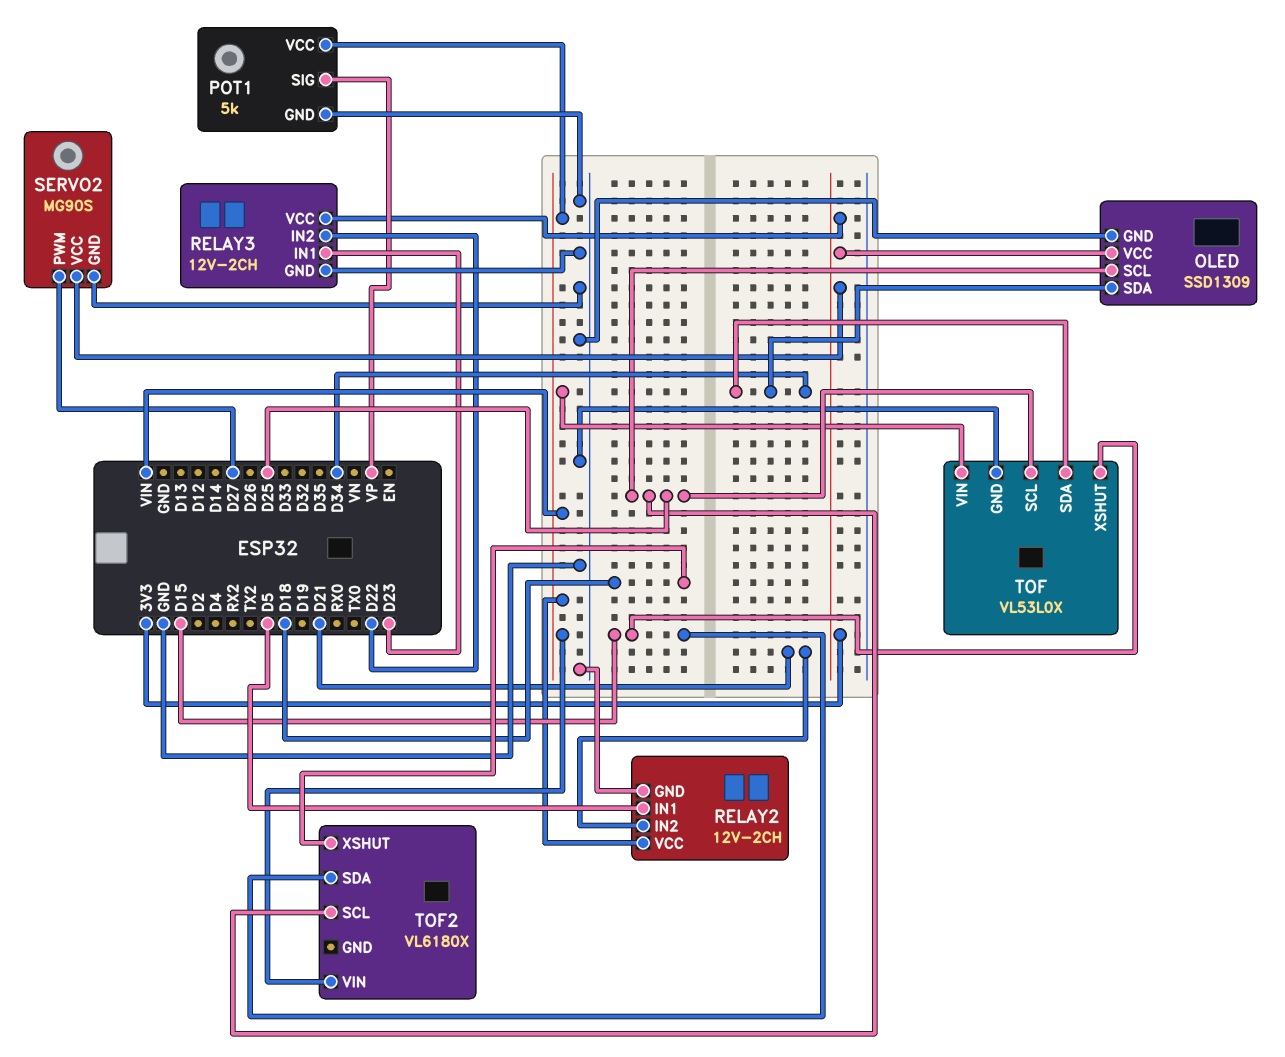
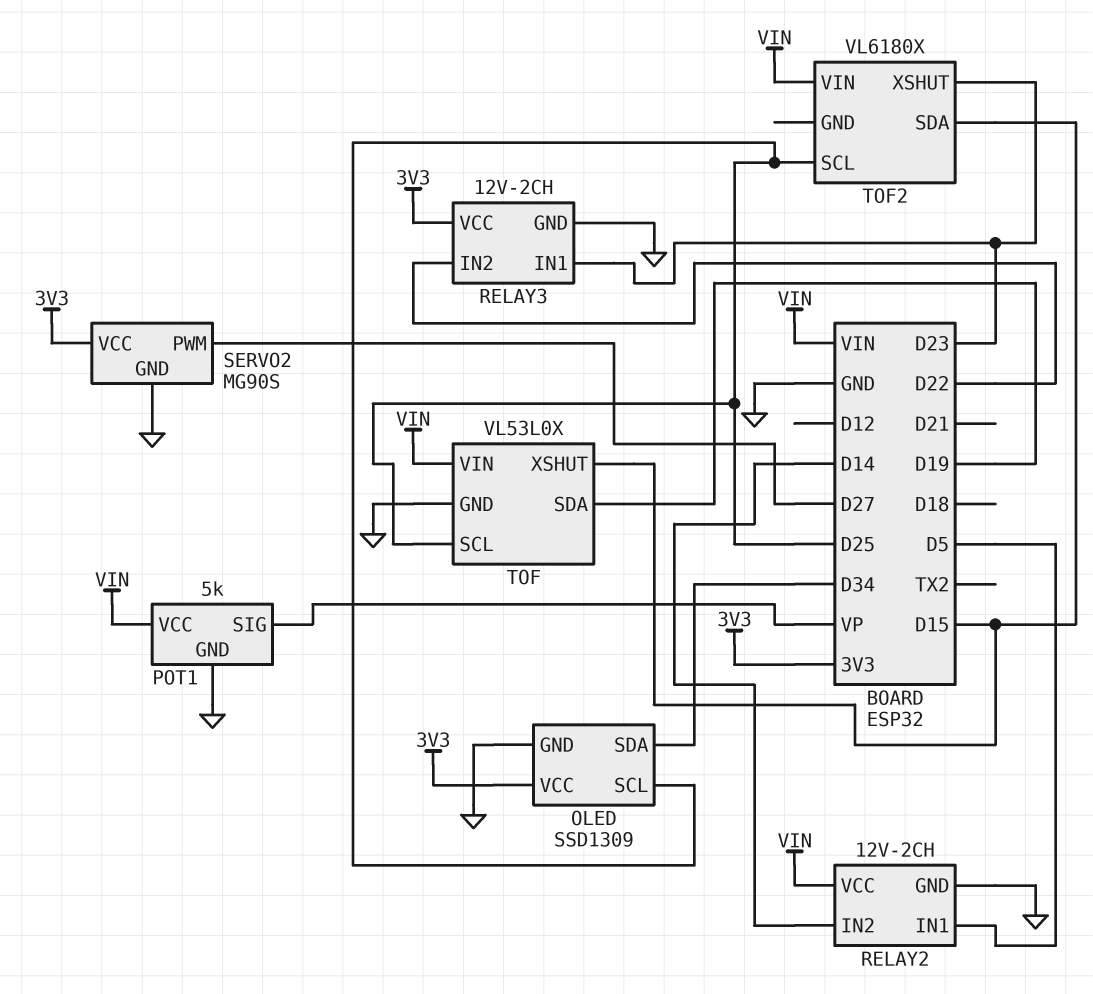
RELAY2 pin IN2: D21 -> D14
TOF pin SDA: D34 -> D19
TOF2 pin XSHUT: D18 -> D23

